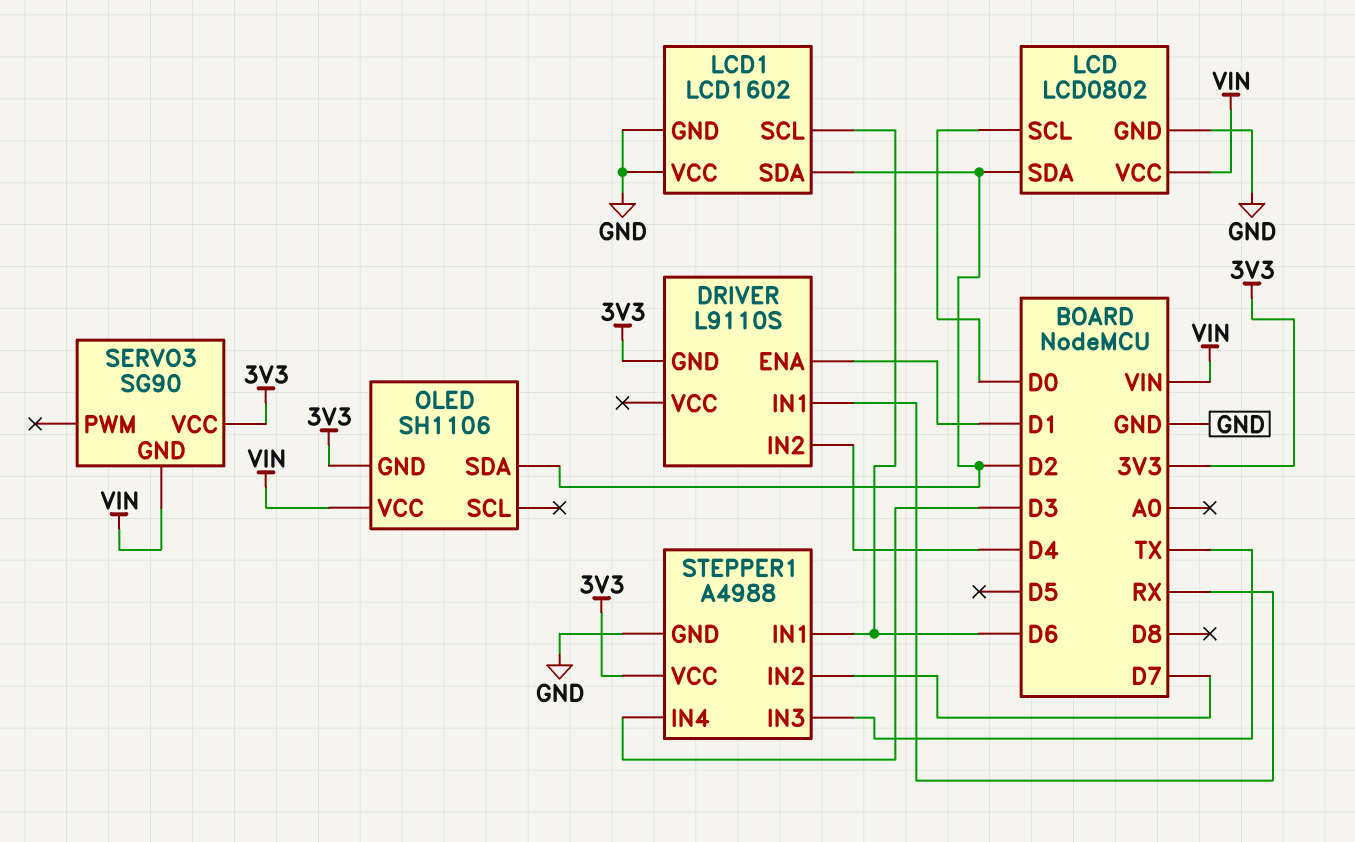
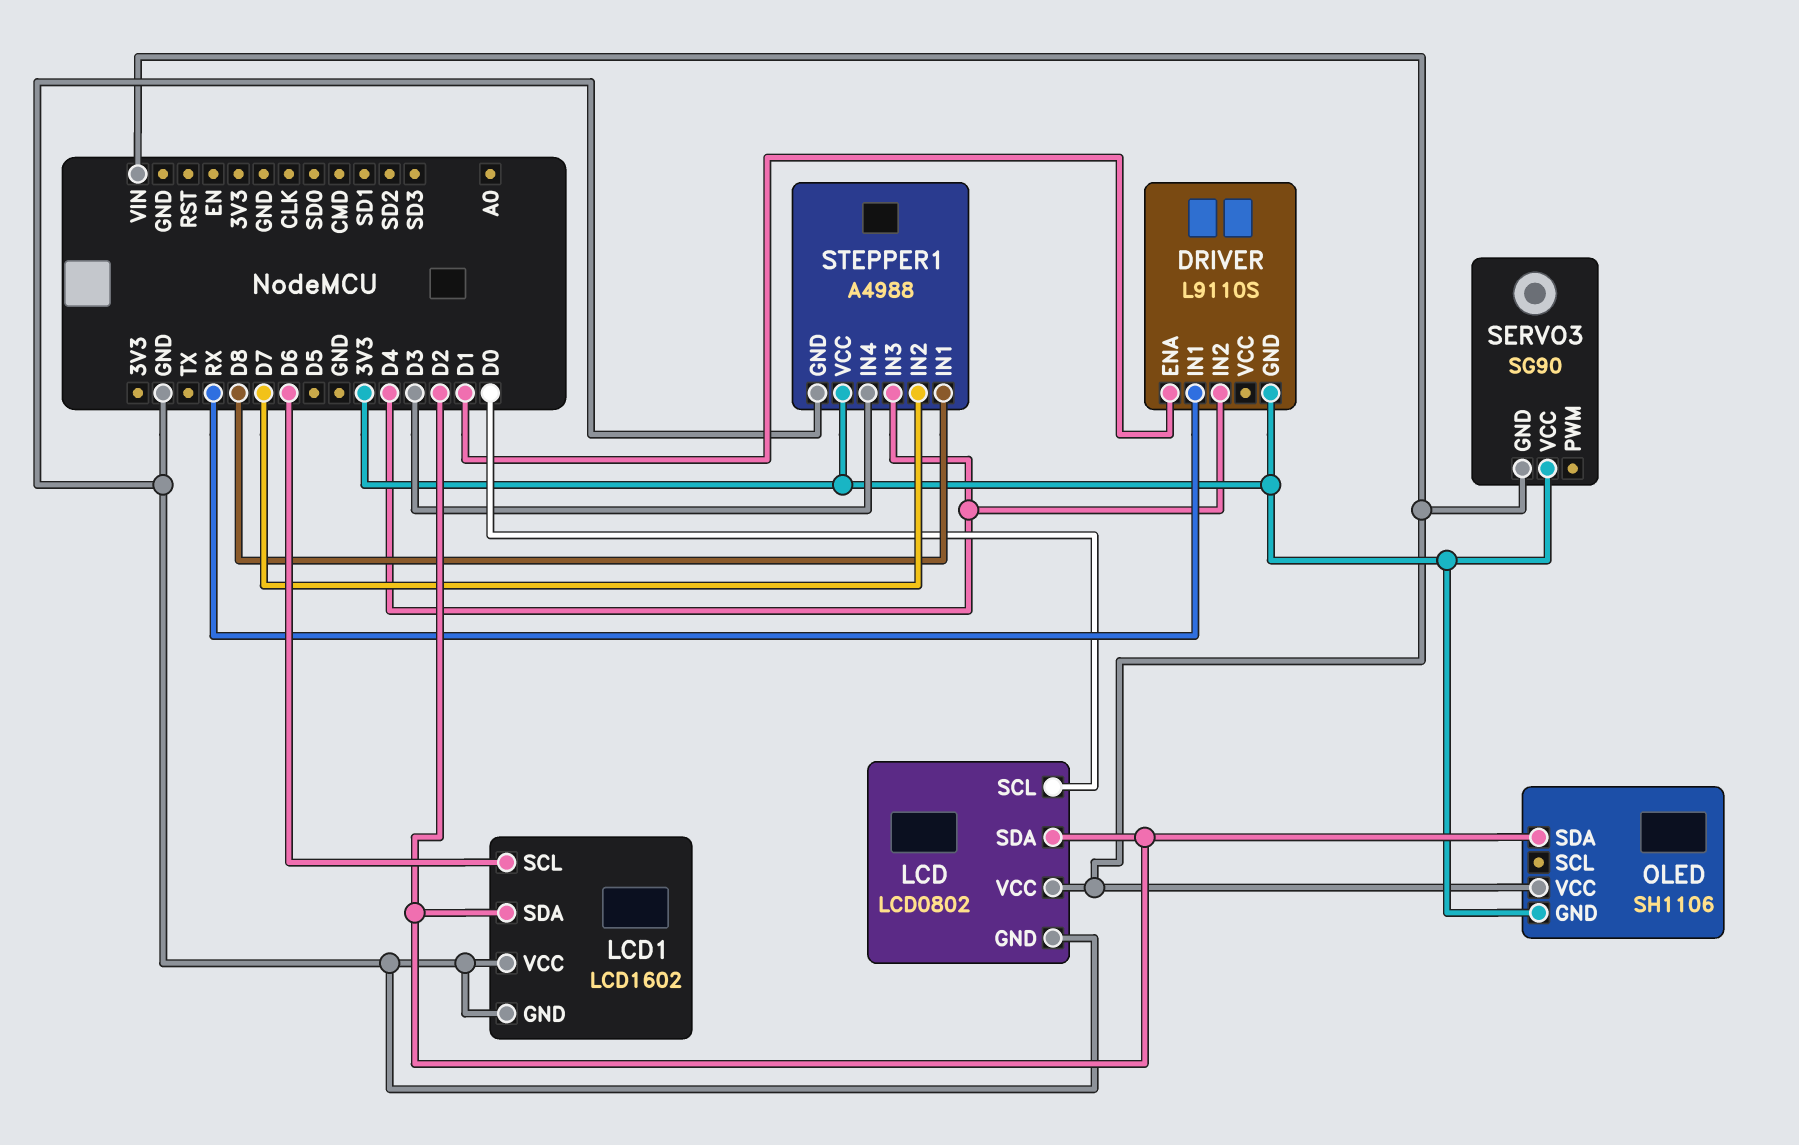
STEPPER1 pin IN1: D6 -> D8
STEPPER1 pin IN3: TX -> D4

